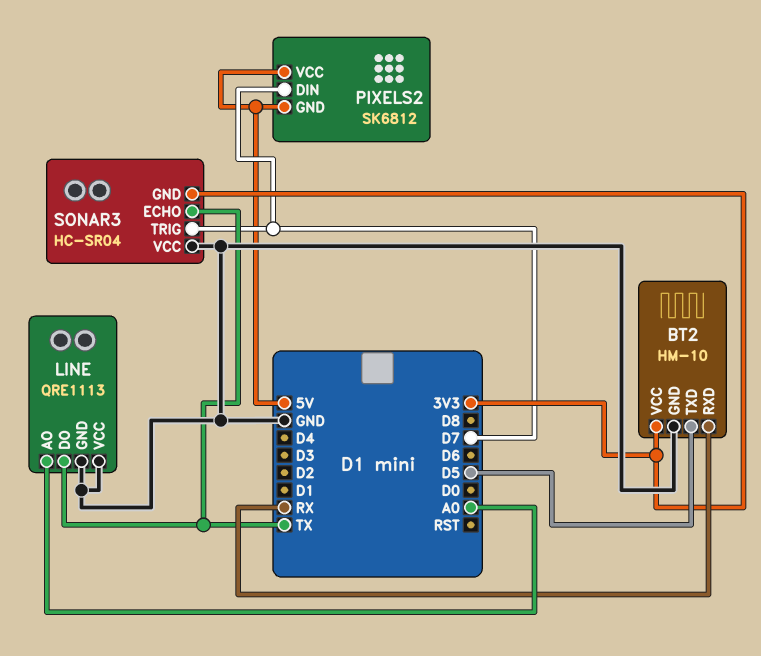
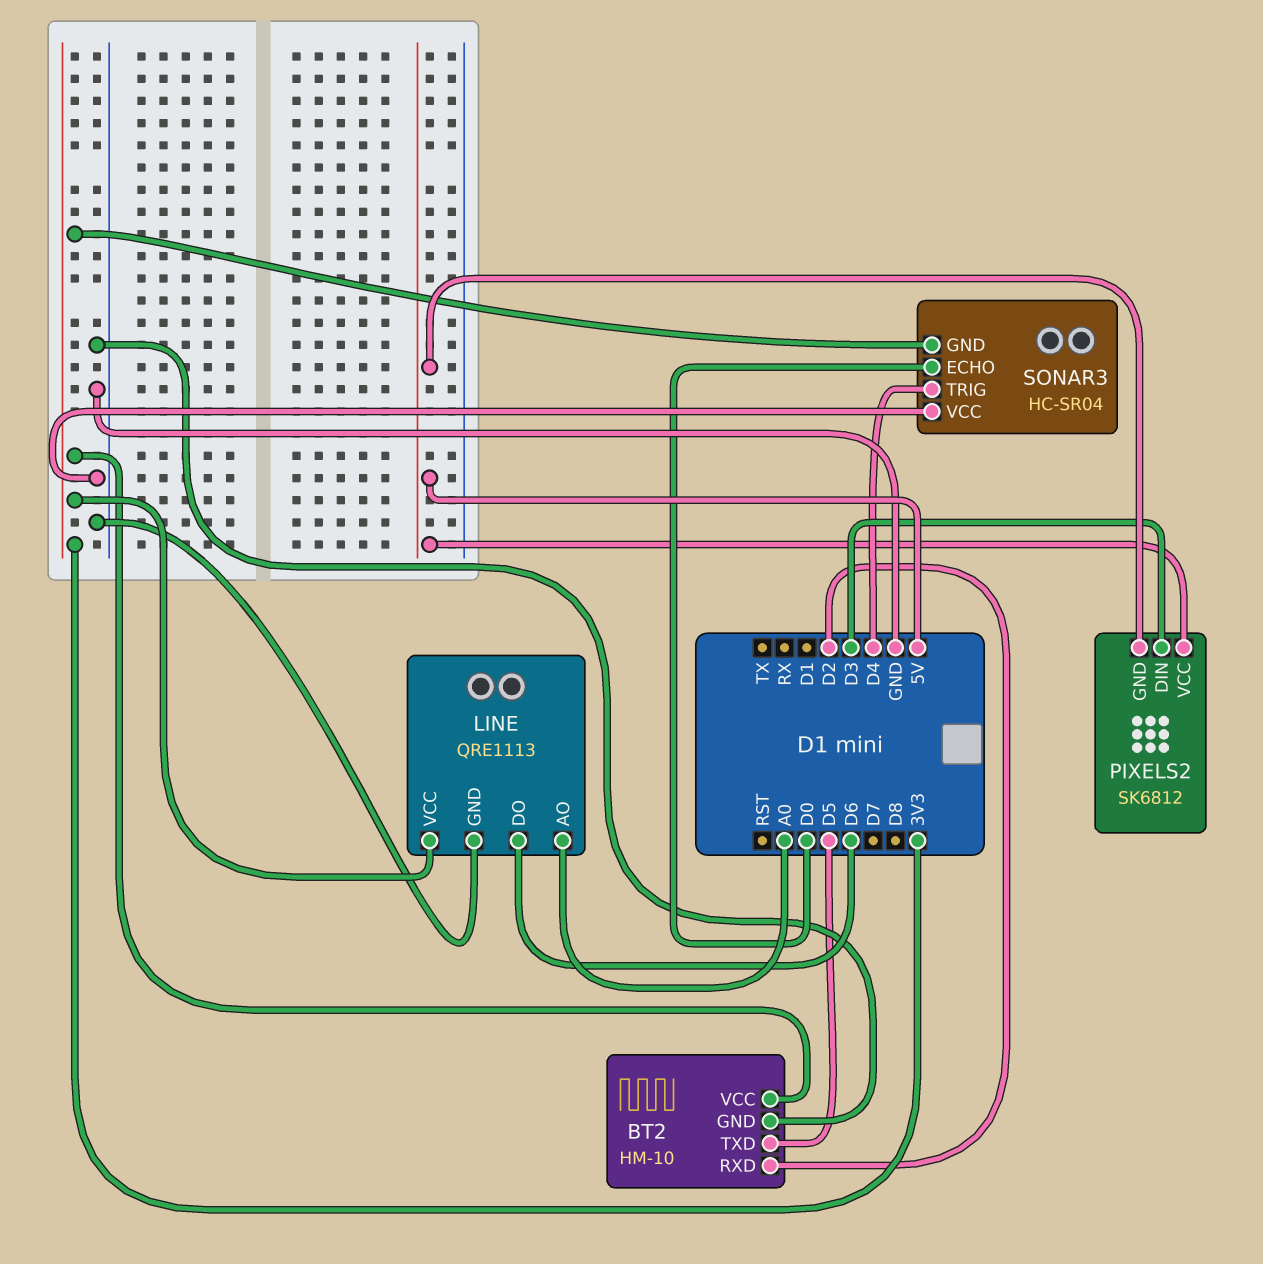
BT2 pin RXD: RX -> D2
LINE pin DO: TX -> D6
LINE pin VCC: GND -> 3V3
PIXELS2 pin DIN: D7 -> D3
SONAR3 pin ECHO: TX -> D0
SONAR3 pin TRIG: D7 -> D4

